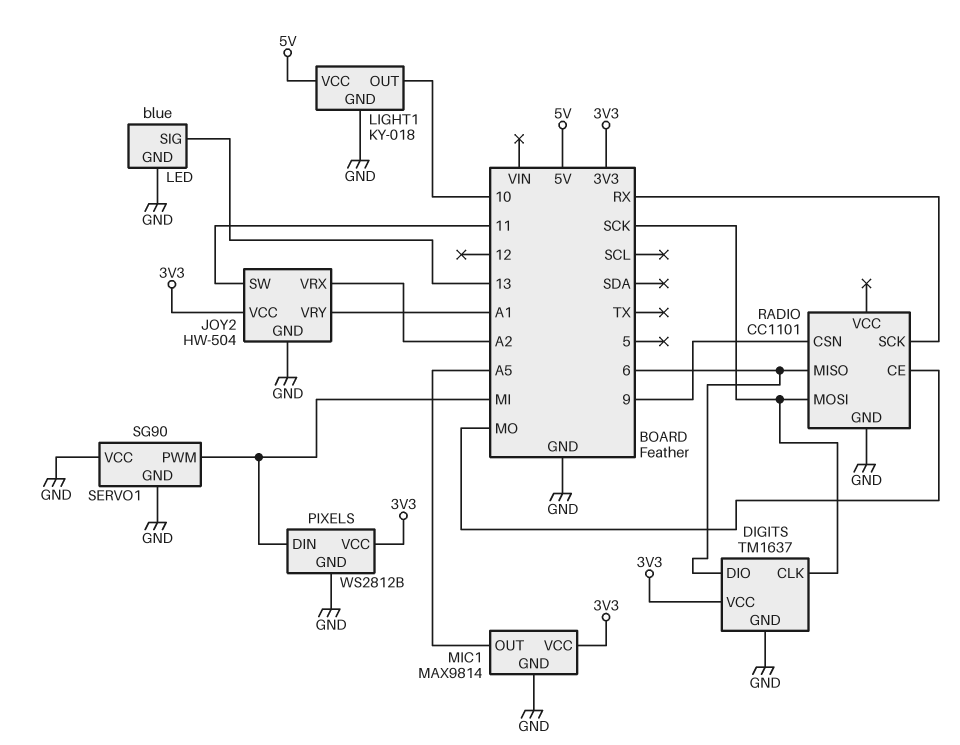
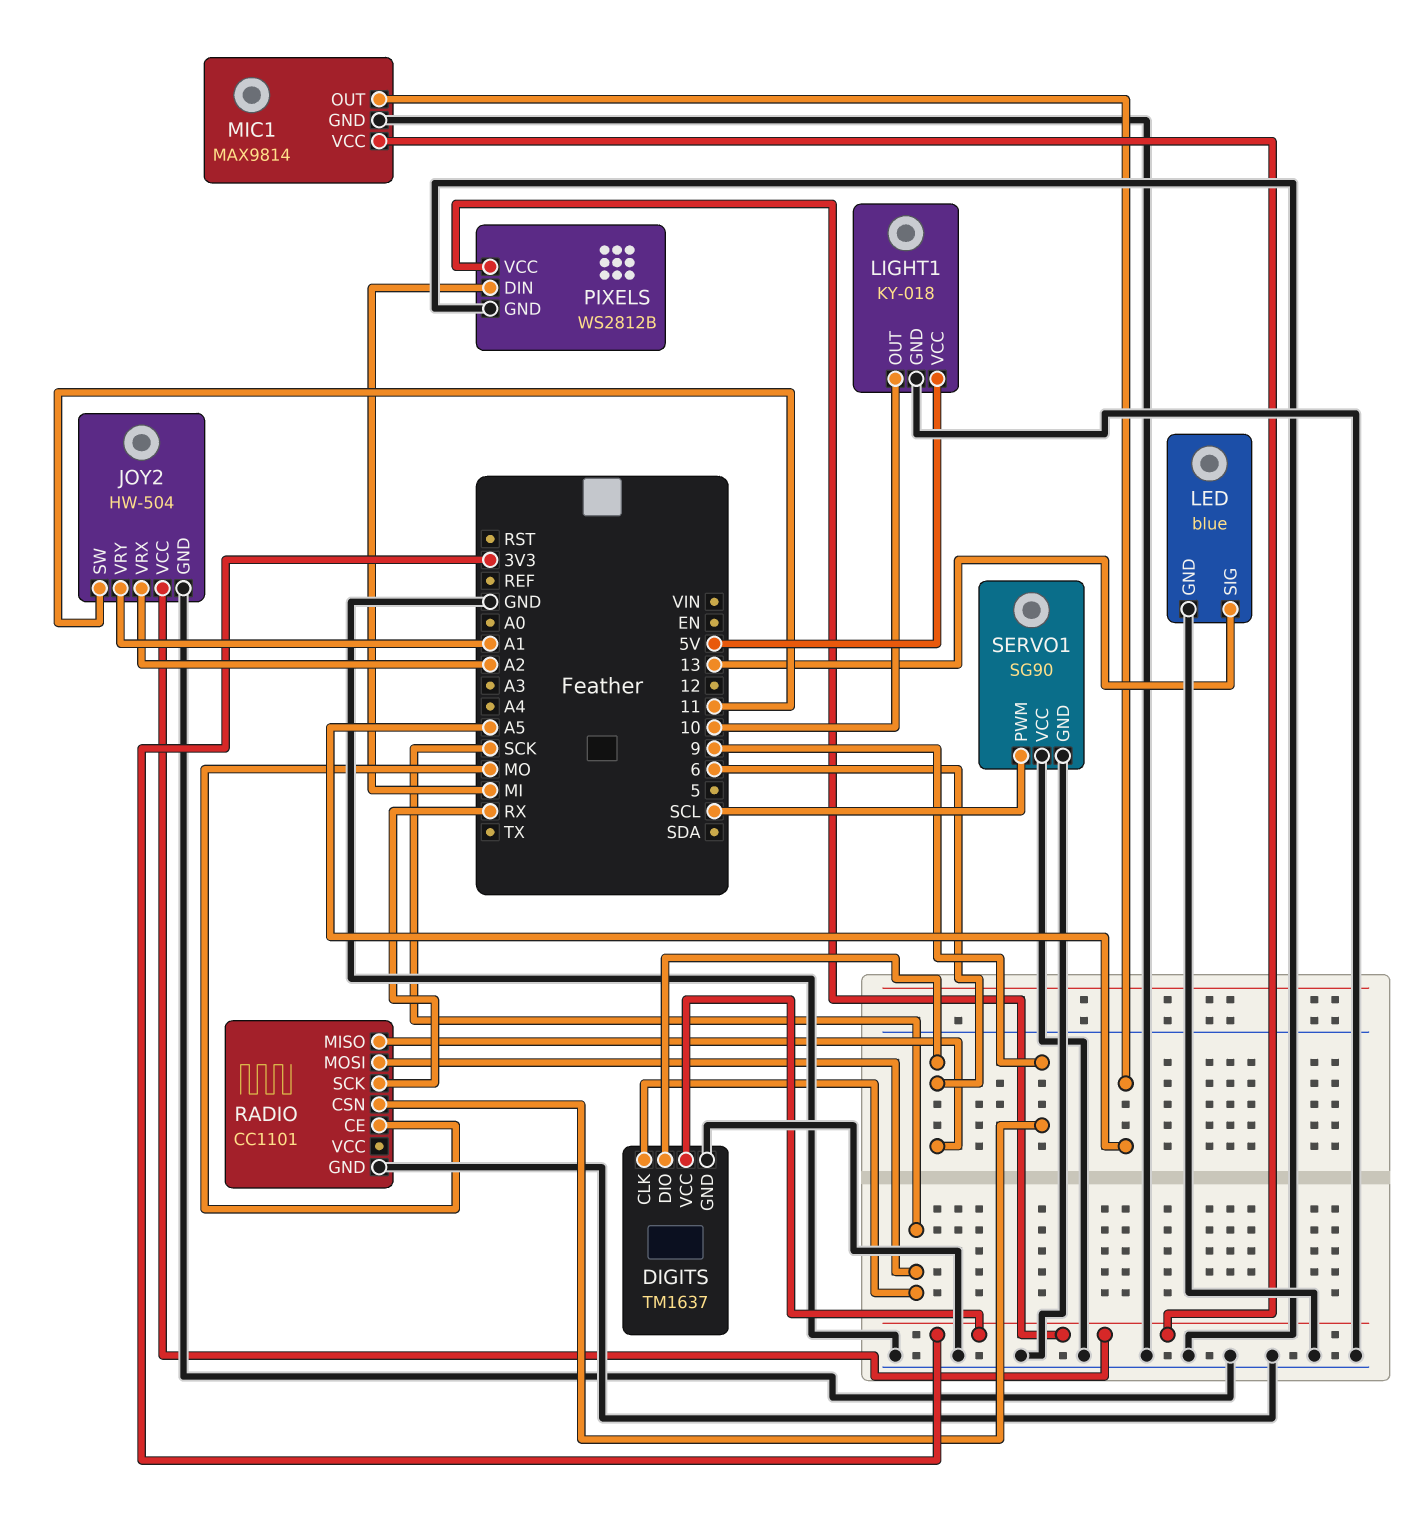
SERVO1 pin PWM: MI -> SCL

